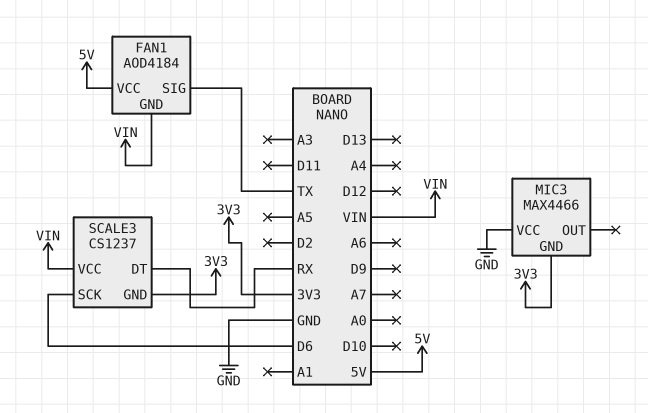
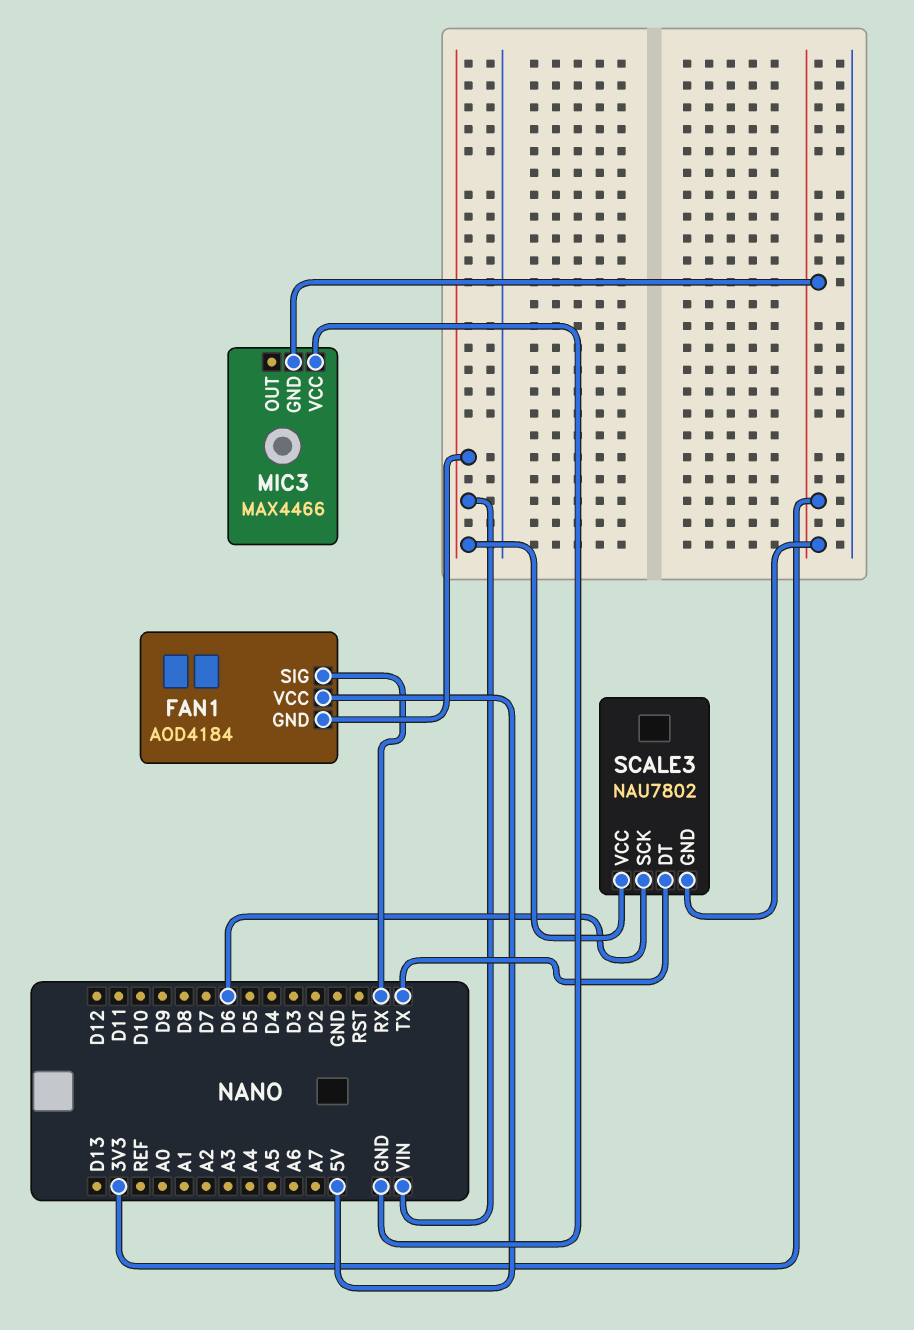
FAN1 pin SIG: TX -> RX
SCALE3: CS1237 -> NAU7802
SCALE3 pin DT: RX -> TX

